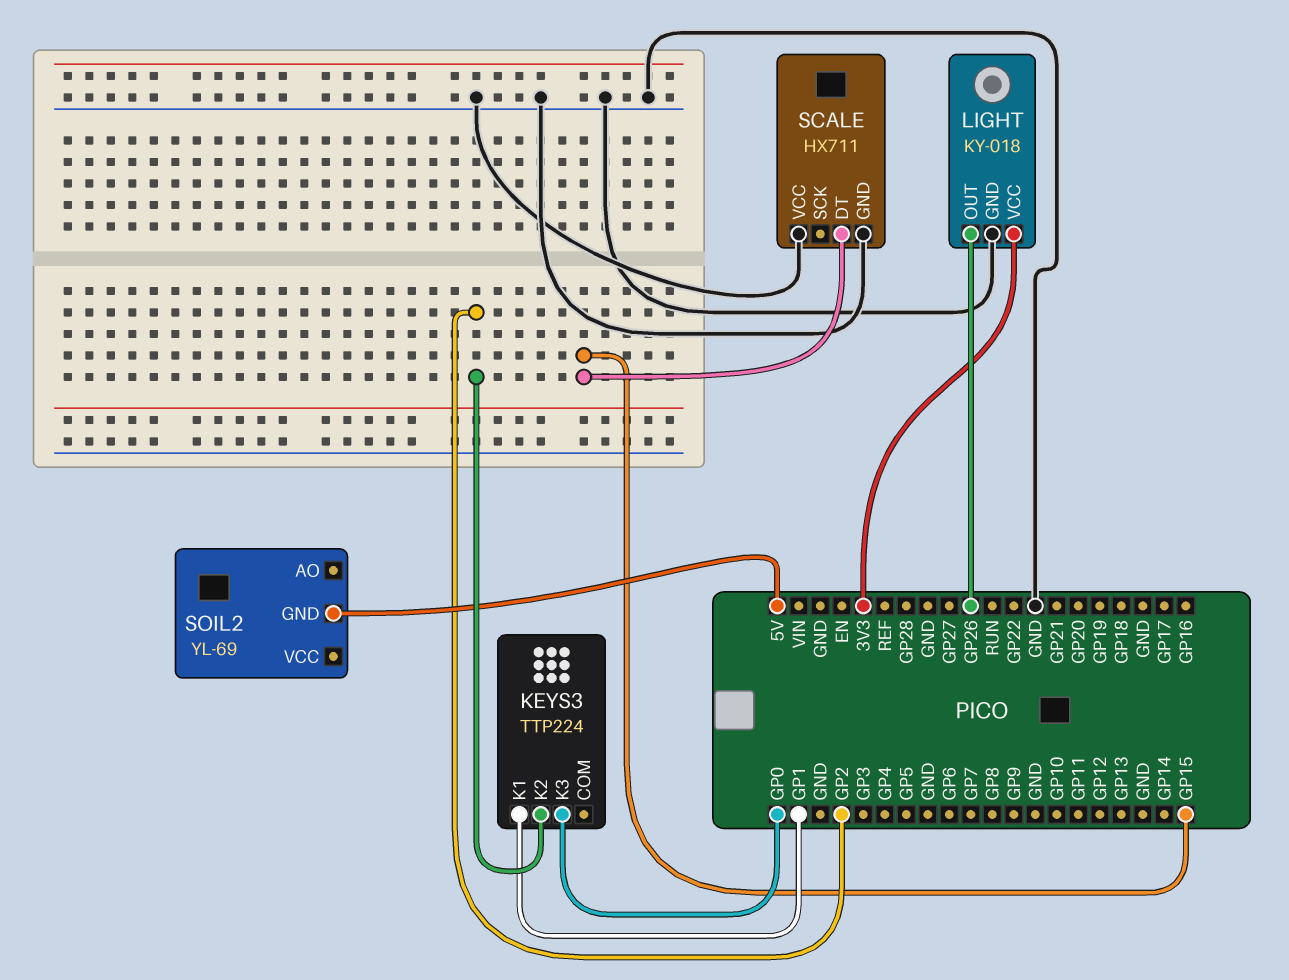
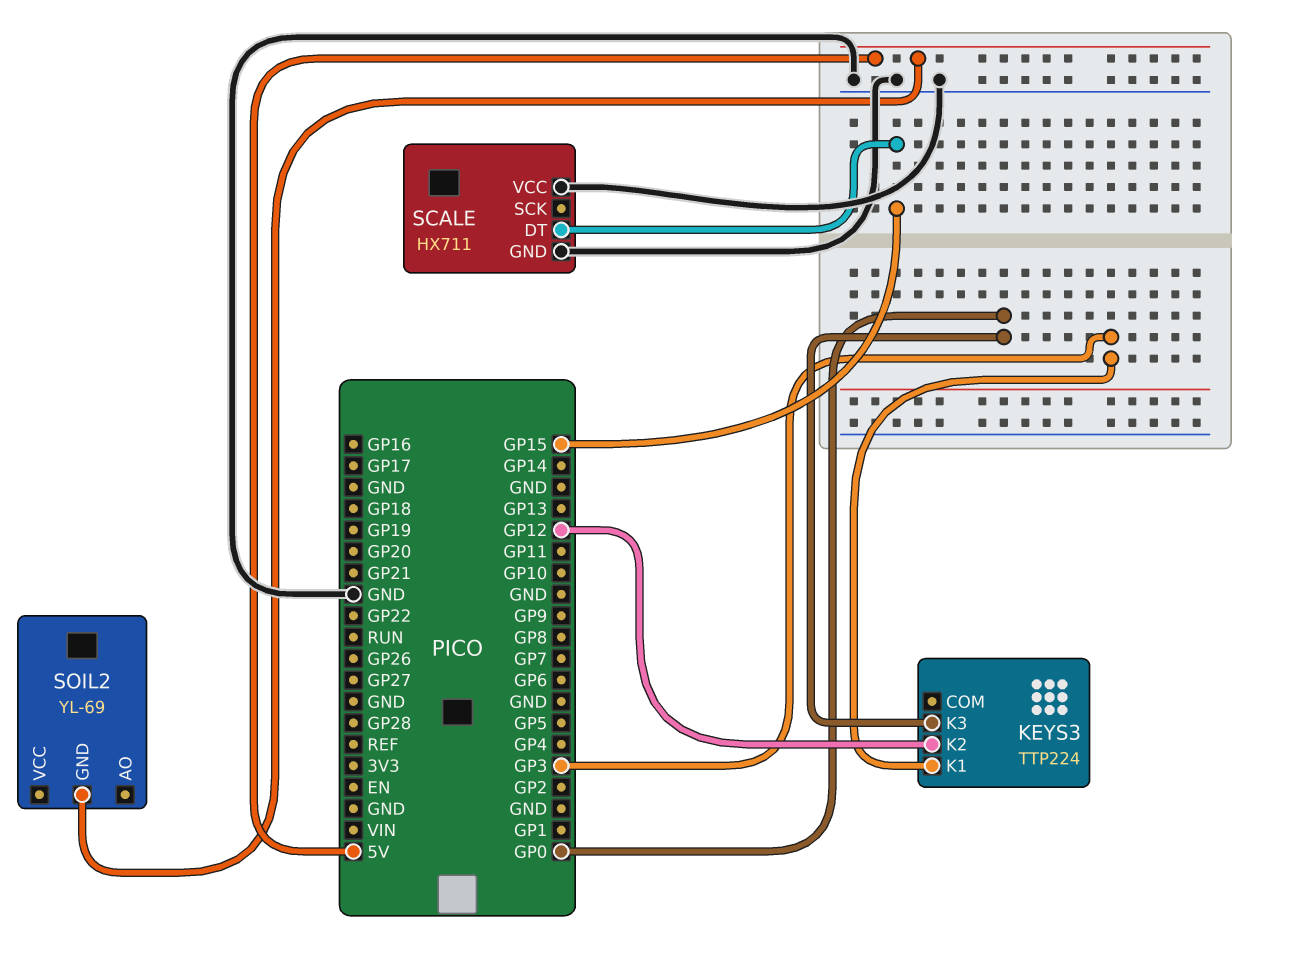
KEYS3 pin K1: GP1 -> GP3
KEYS3 pin K2: GP2 -> GP12
LIGHT: KY-018 -> none
LIGHT pin GND: GND -> none
LIGHT pin OUT: GP26 -> none
LIGHT pin VCC: 3V3 -> none

